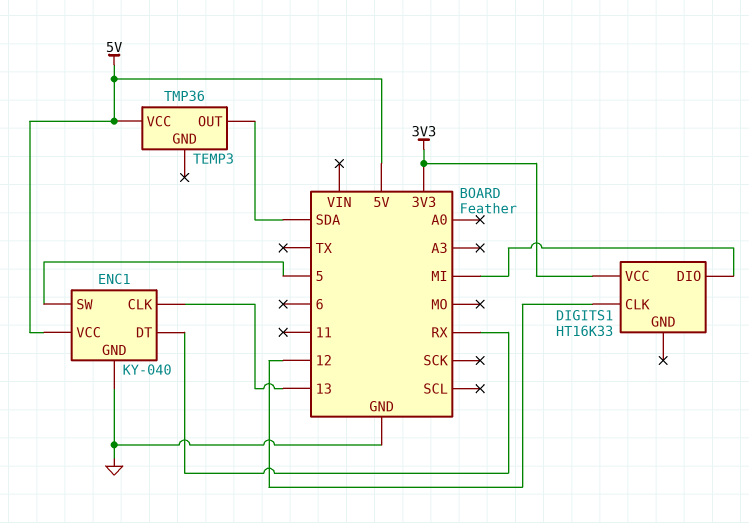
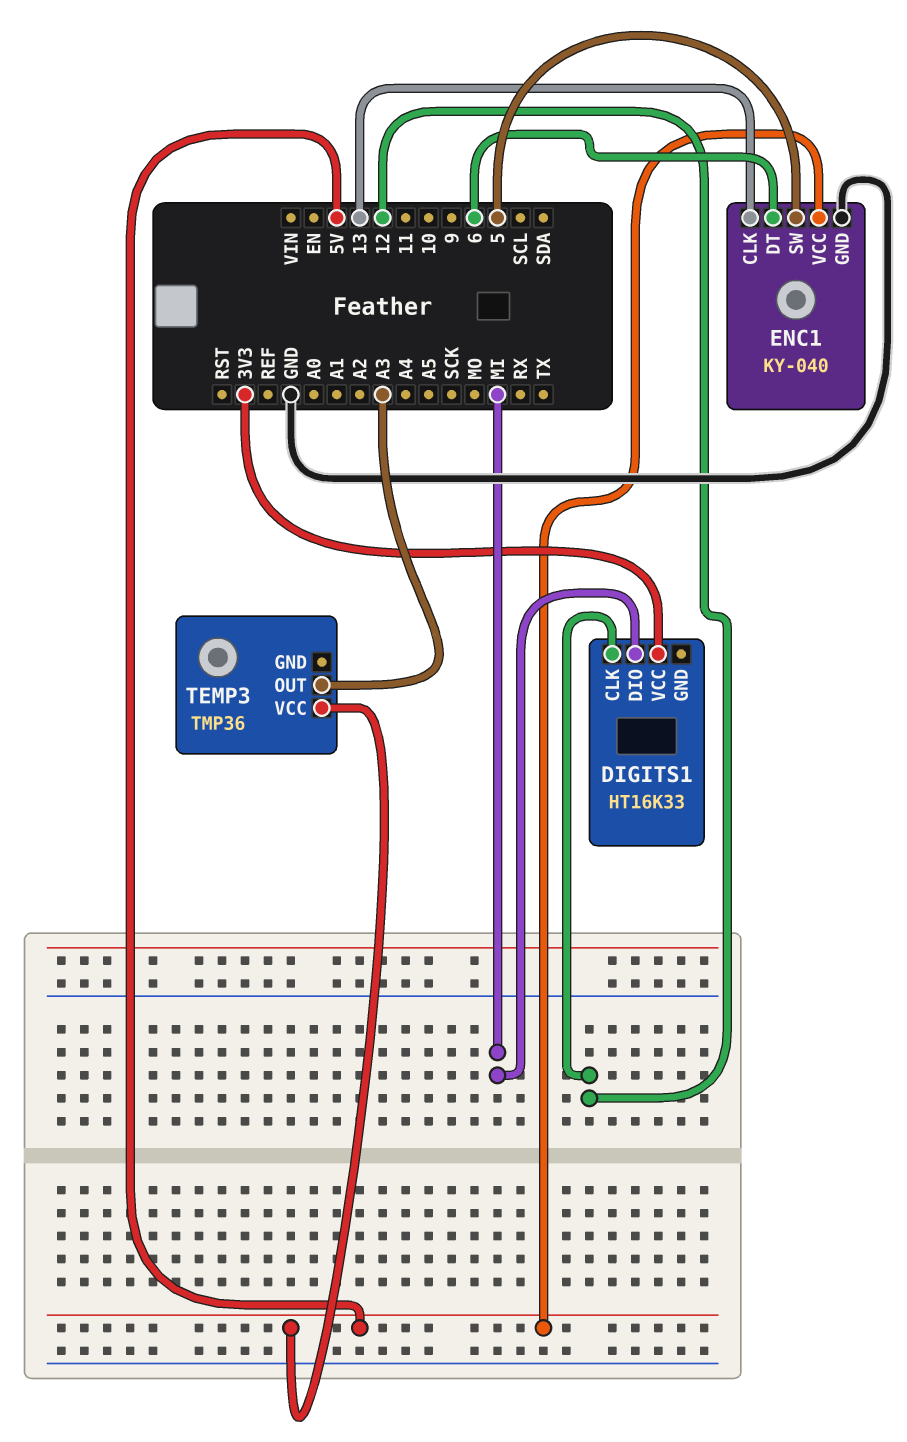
ENC1 pin DT: RX -> 6
TEMP3 pin OUT: SDA -> A3

